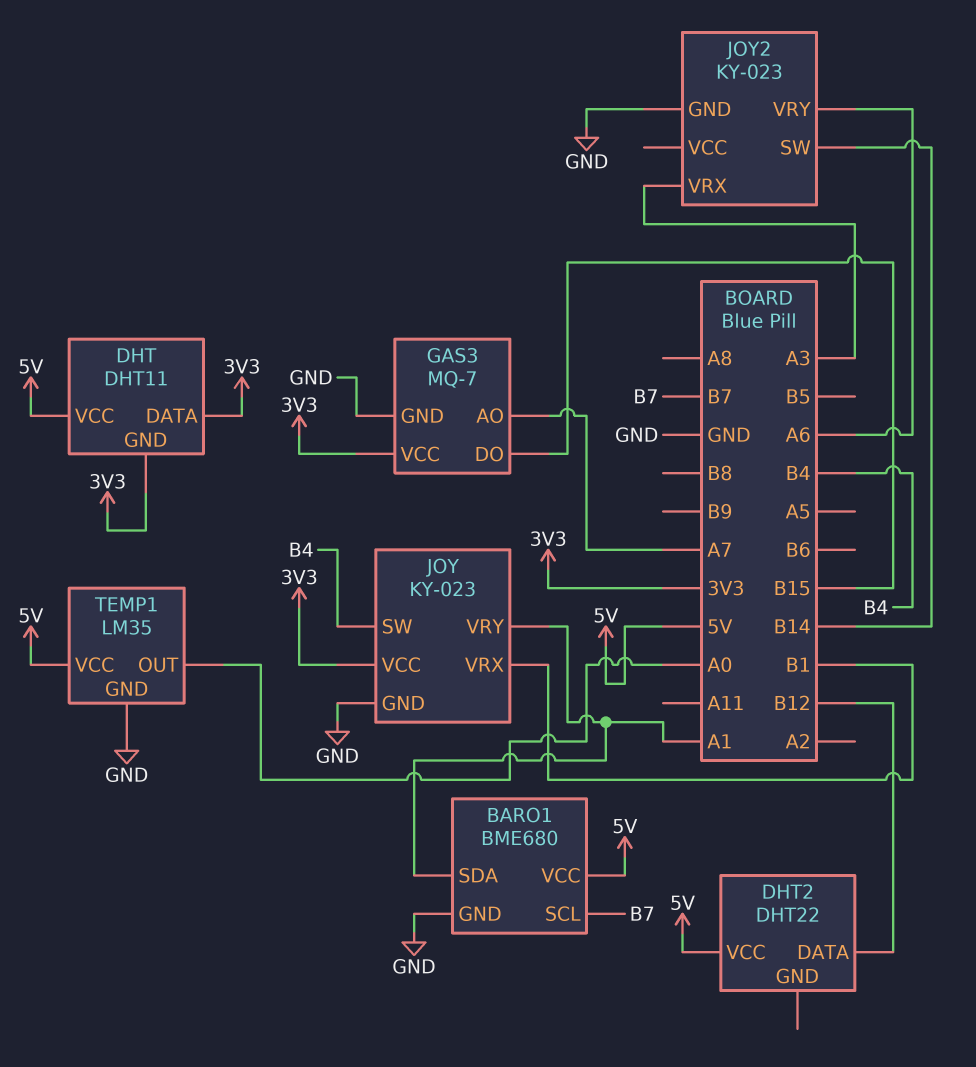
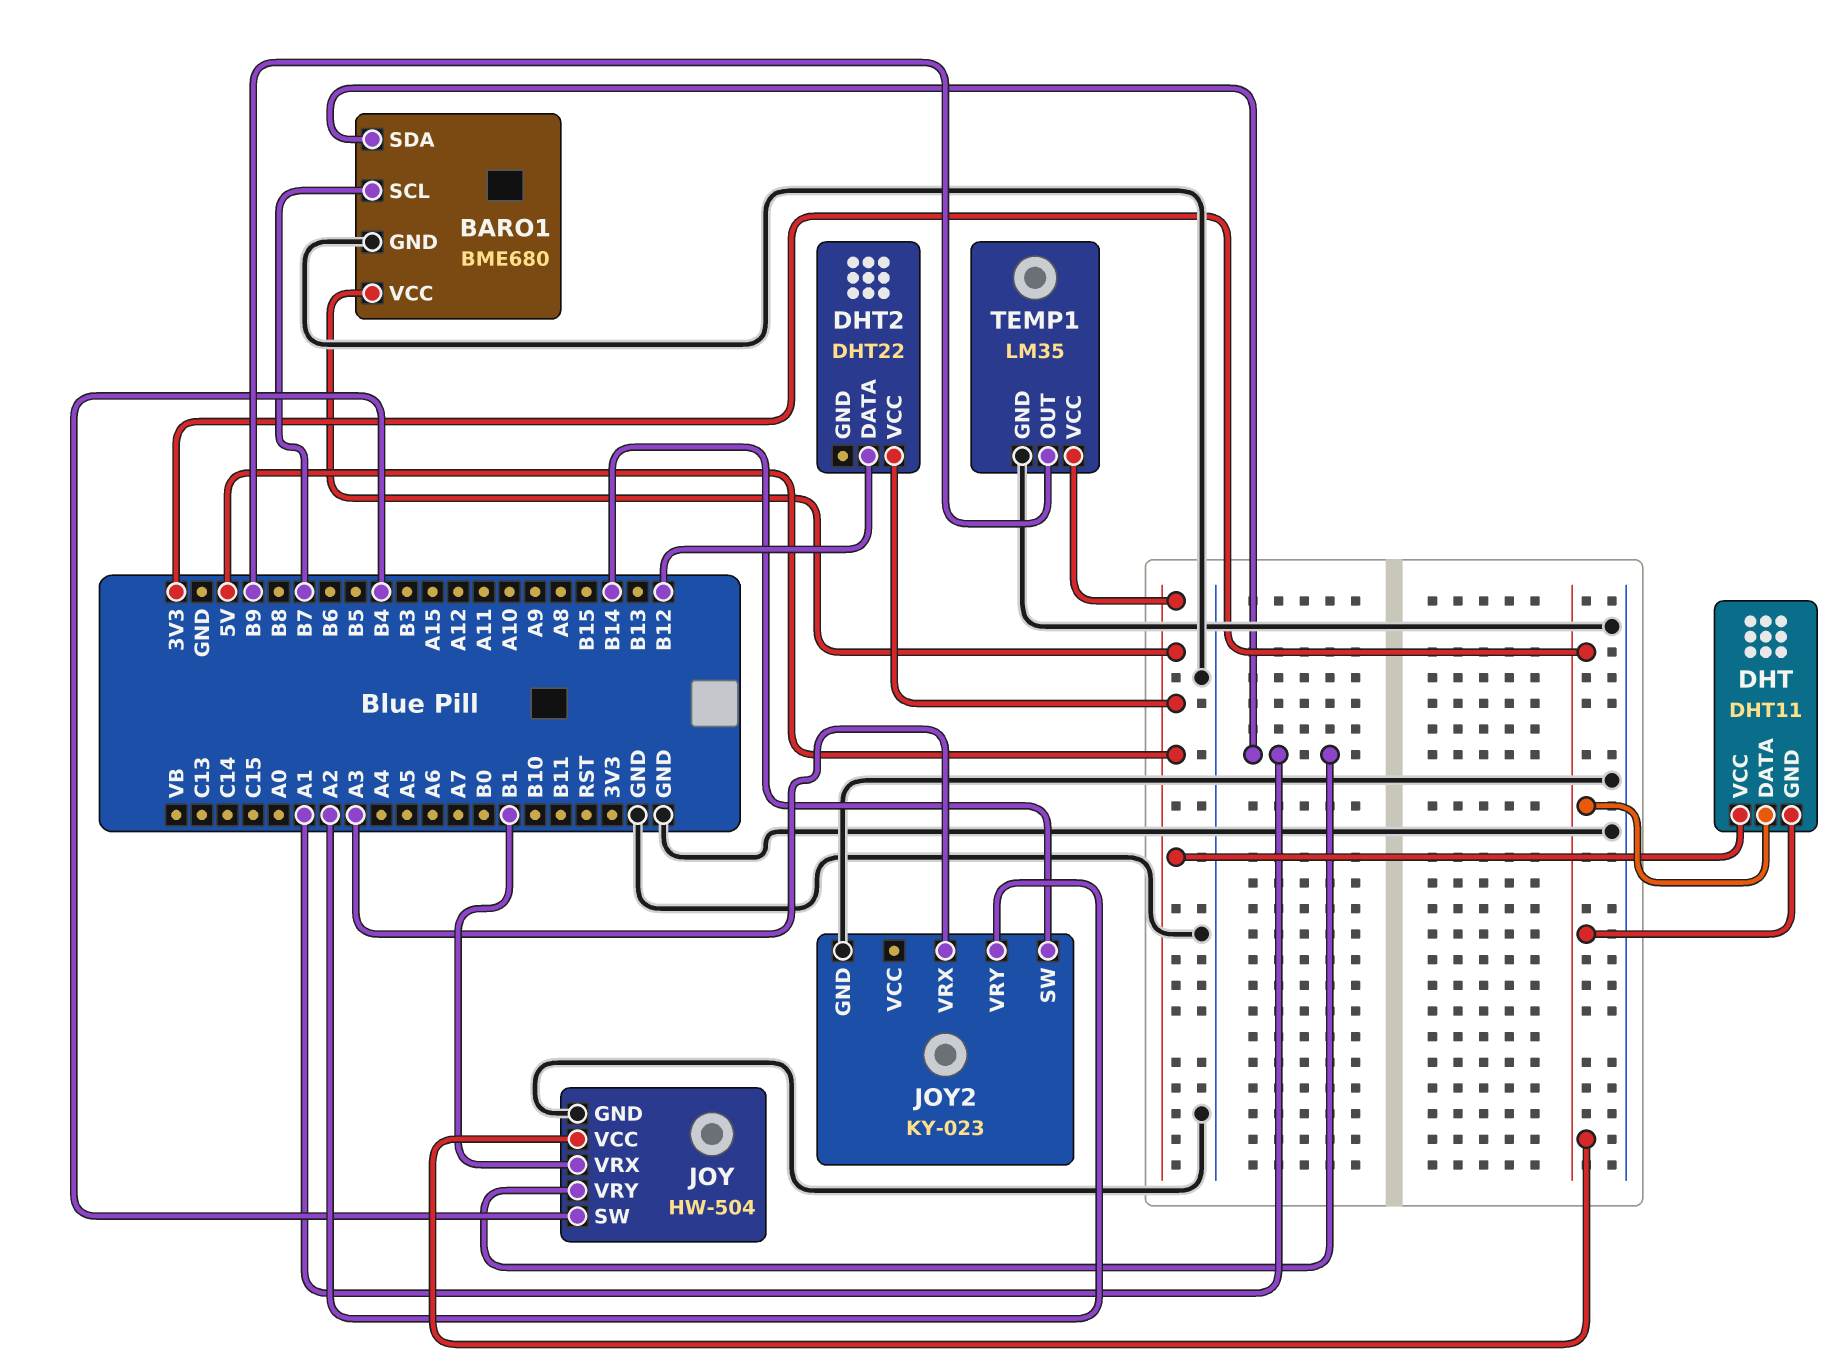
GAS3: MQ-7 -> none
GAS3 pin AO: A7 -> none
GAS3 pin DO: B15 -> none
GAS3 pin GND: GND -> none
GAS3 pin VCC: 3V3 -> none
JOY: KY-023 -> HW-504
JOY2 pin VRY: A6 -> A2
TEMP1 pin OUT: A0 -> B9

